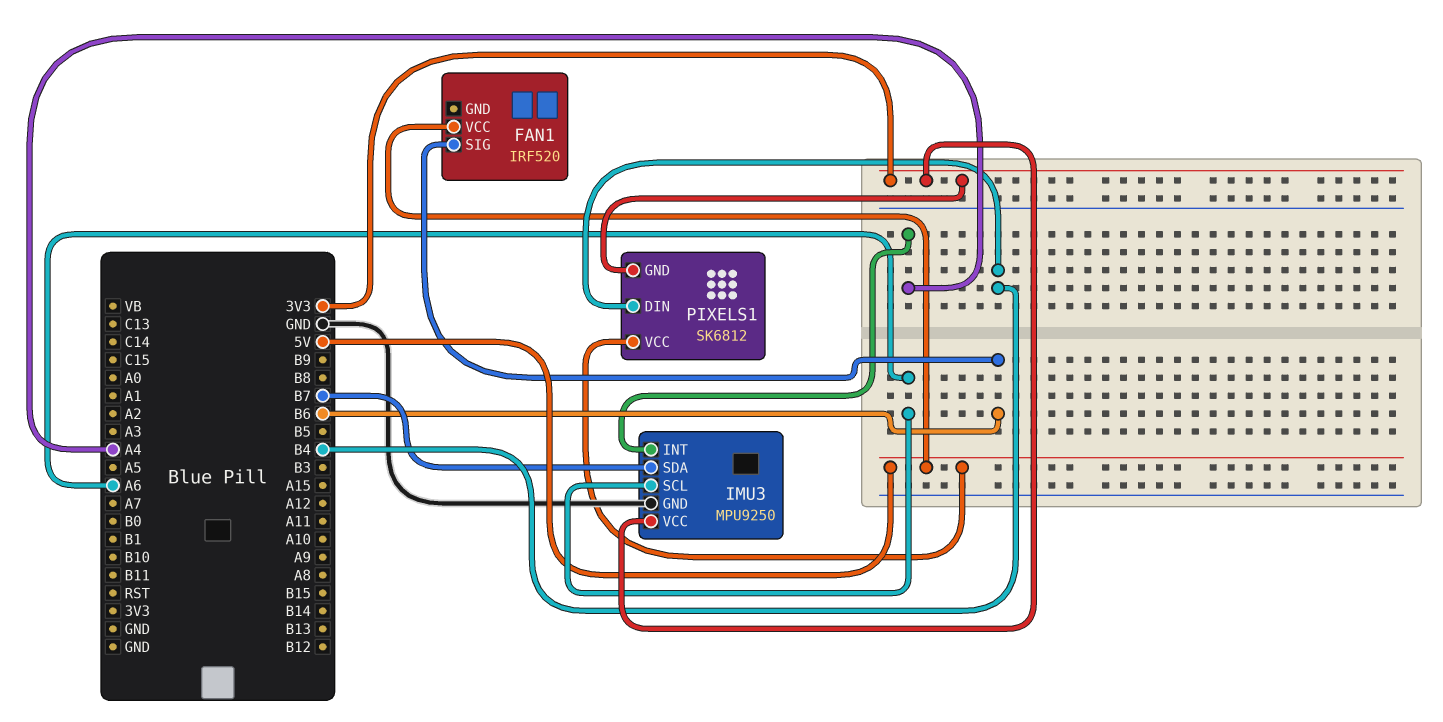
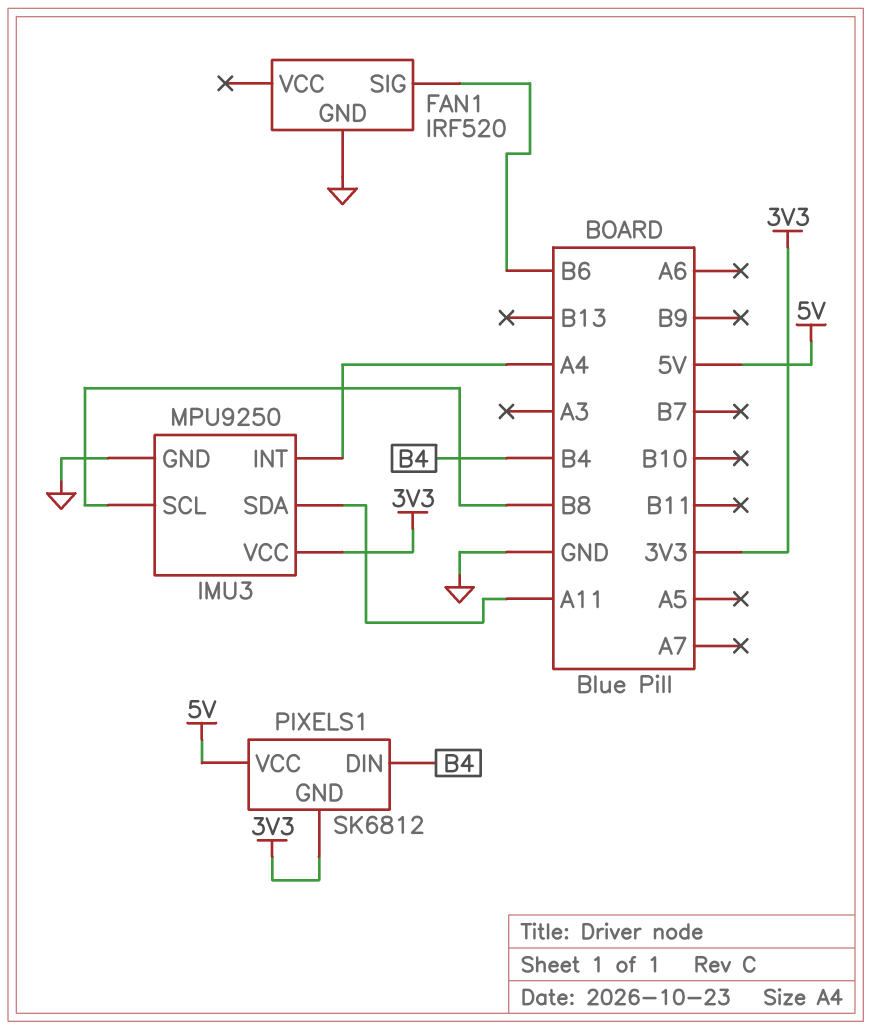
FAN1 pin GND: none -> GND
FAN1 pin VCC: 5V -> none
IMU3 pin SCL: A6 -> B8
IMU3 pin SDA: B7 -> A11

